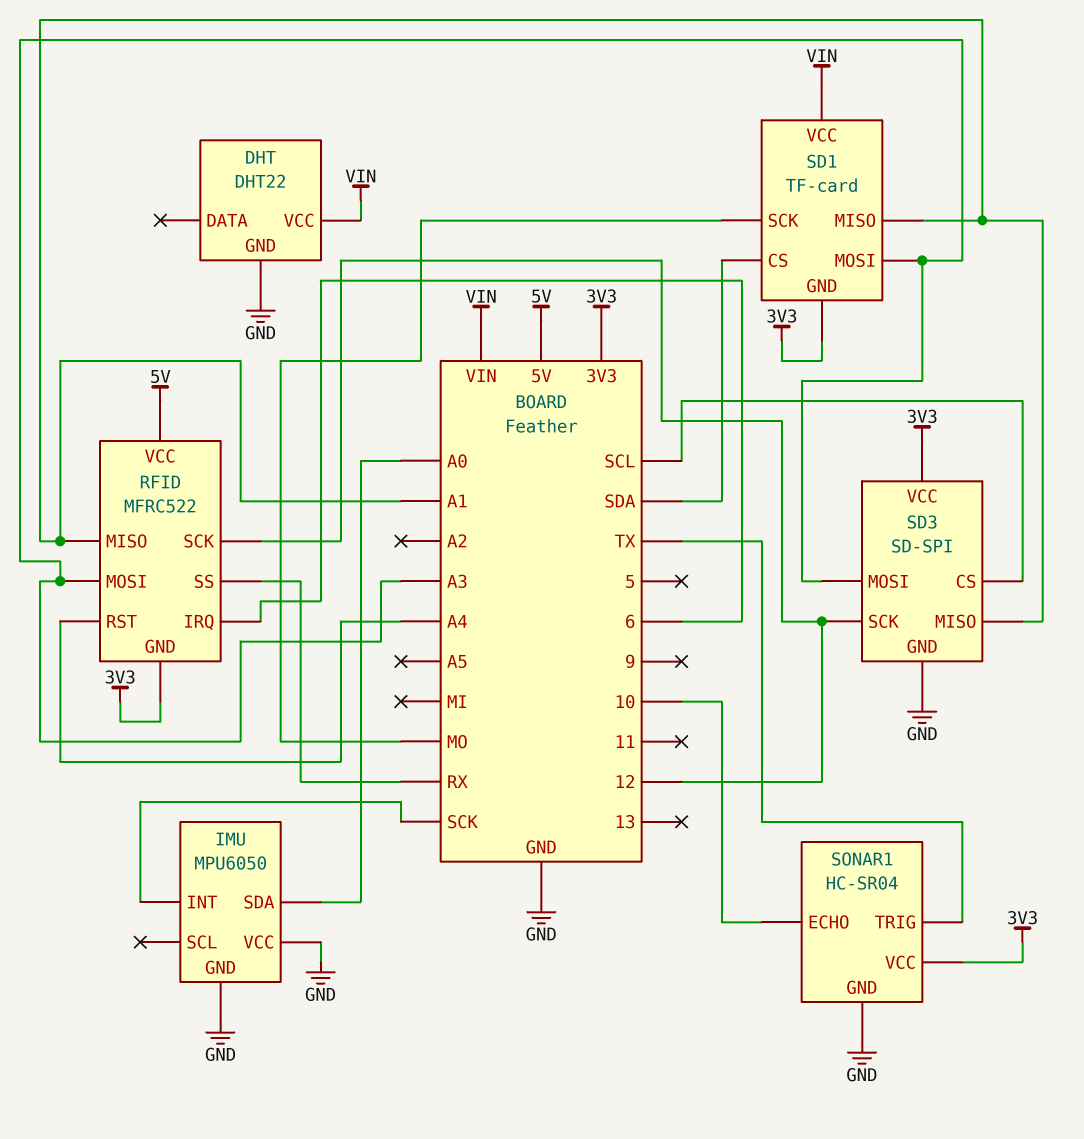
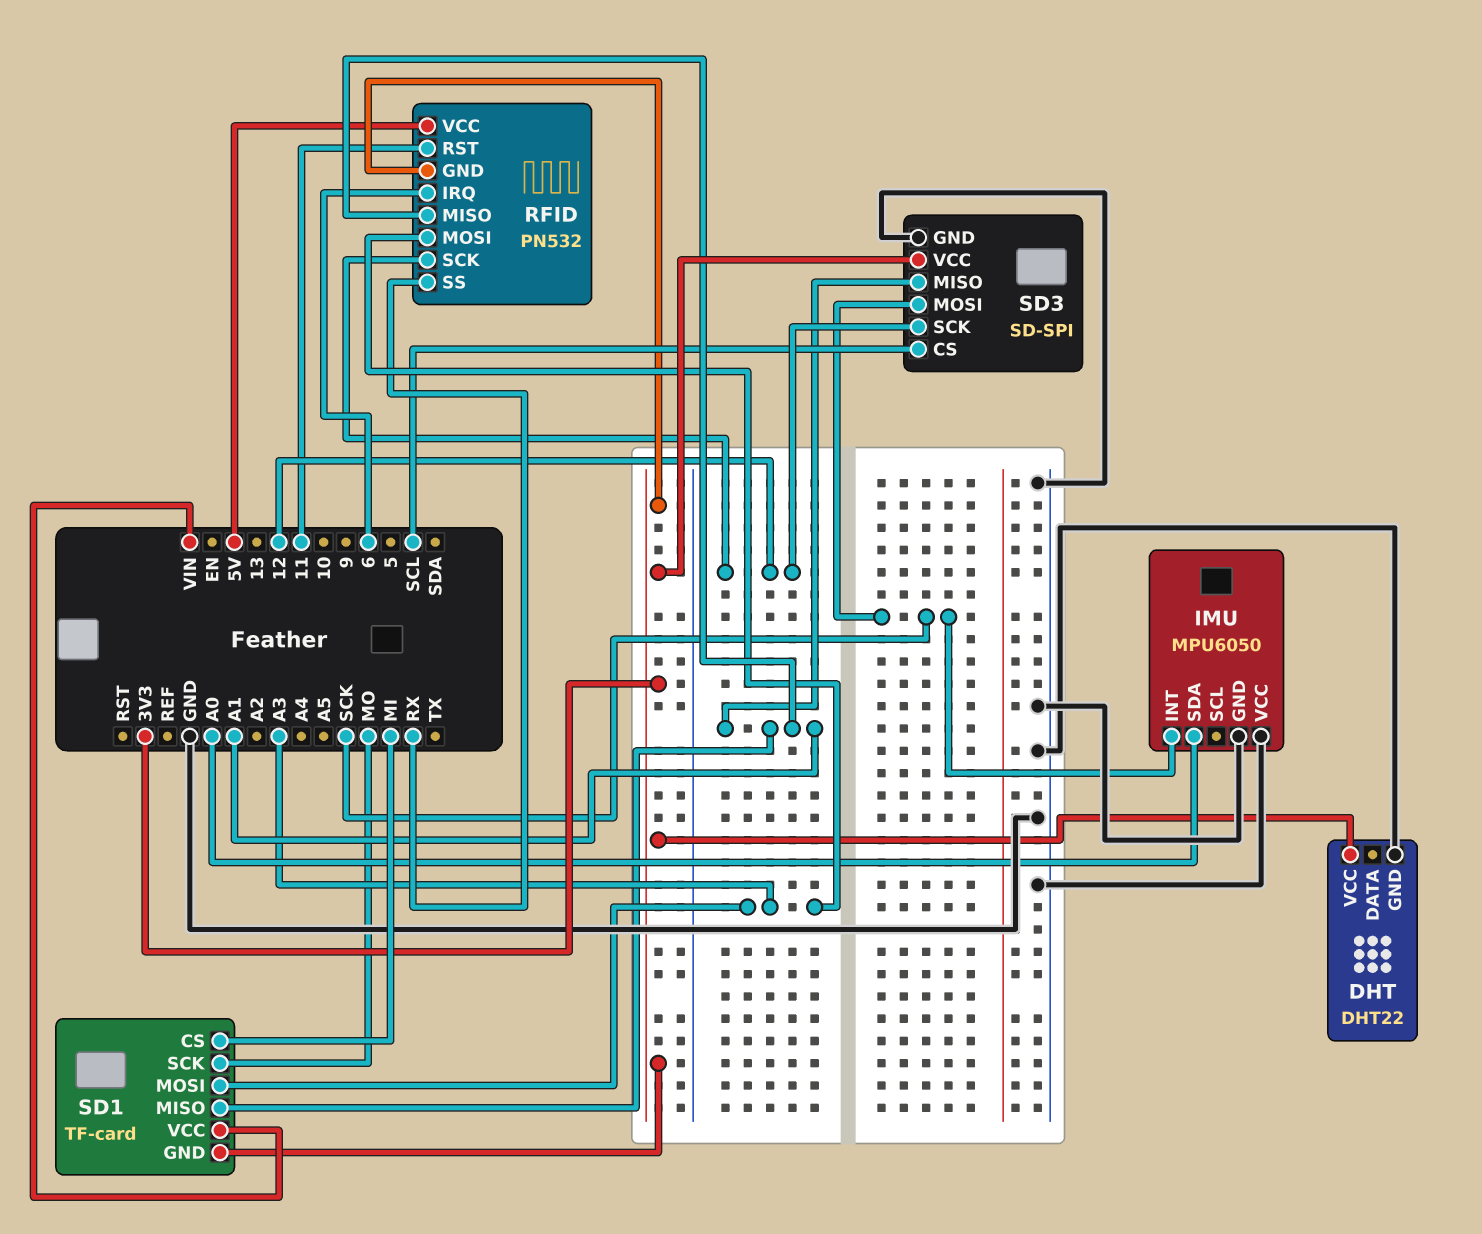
DHT pin VCC: VIN -> 3V3
RFID: MFRC522 -> PN532
RFID pin RST: A4 -> 11
SD1 pin CS: SDA -> MI
SD3 pin MOSI: A3 -> SCK
SONAR1: HC-SR04 -> none
SONAR1 pin ECHO: 10 -> none
SONAR1 pin GND: GND -> none
SONAR1 pin TRIG: TX -> none
SONAR1 pin VCC: 3V3 -> none

